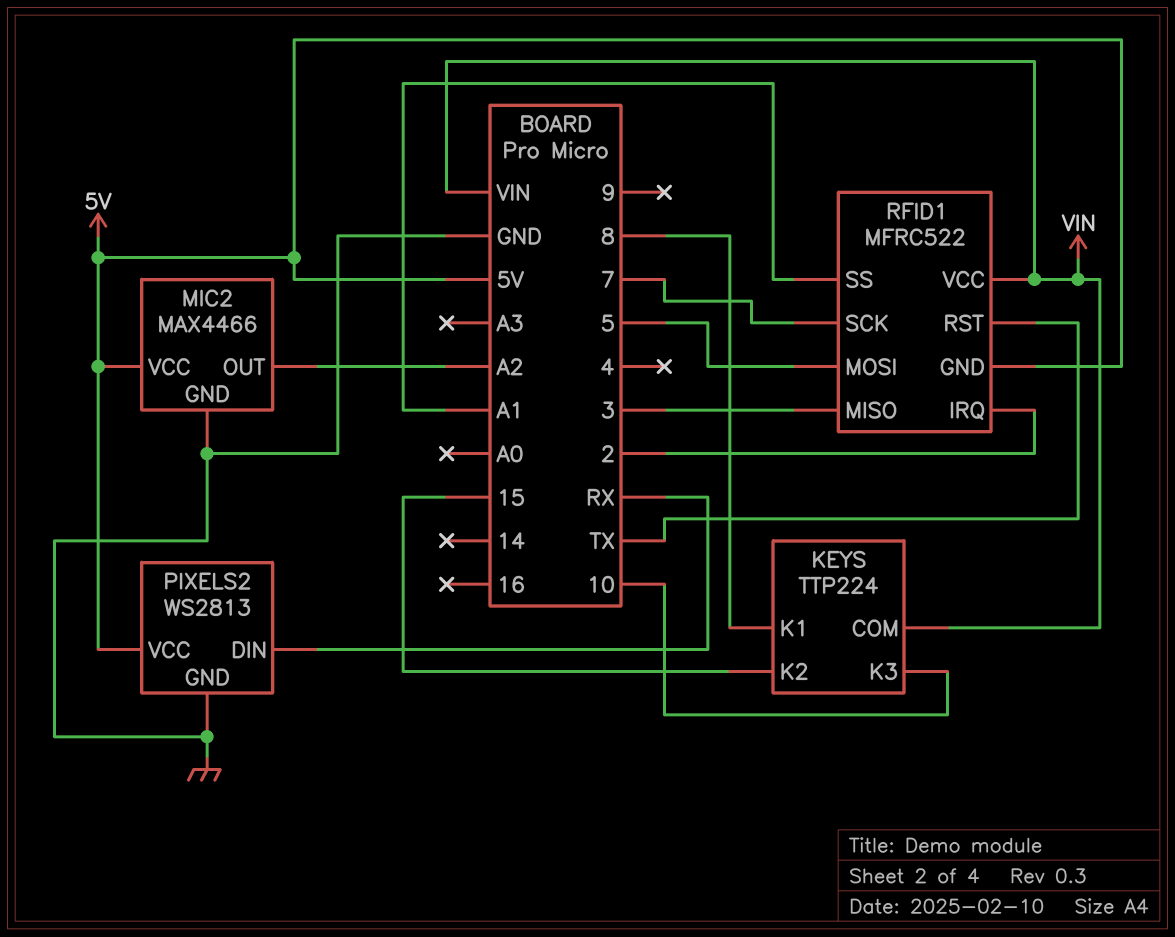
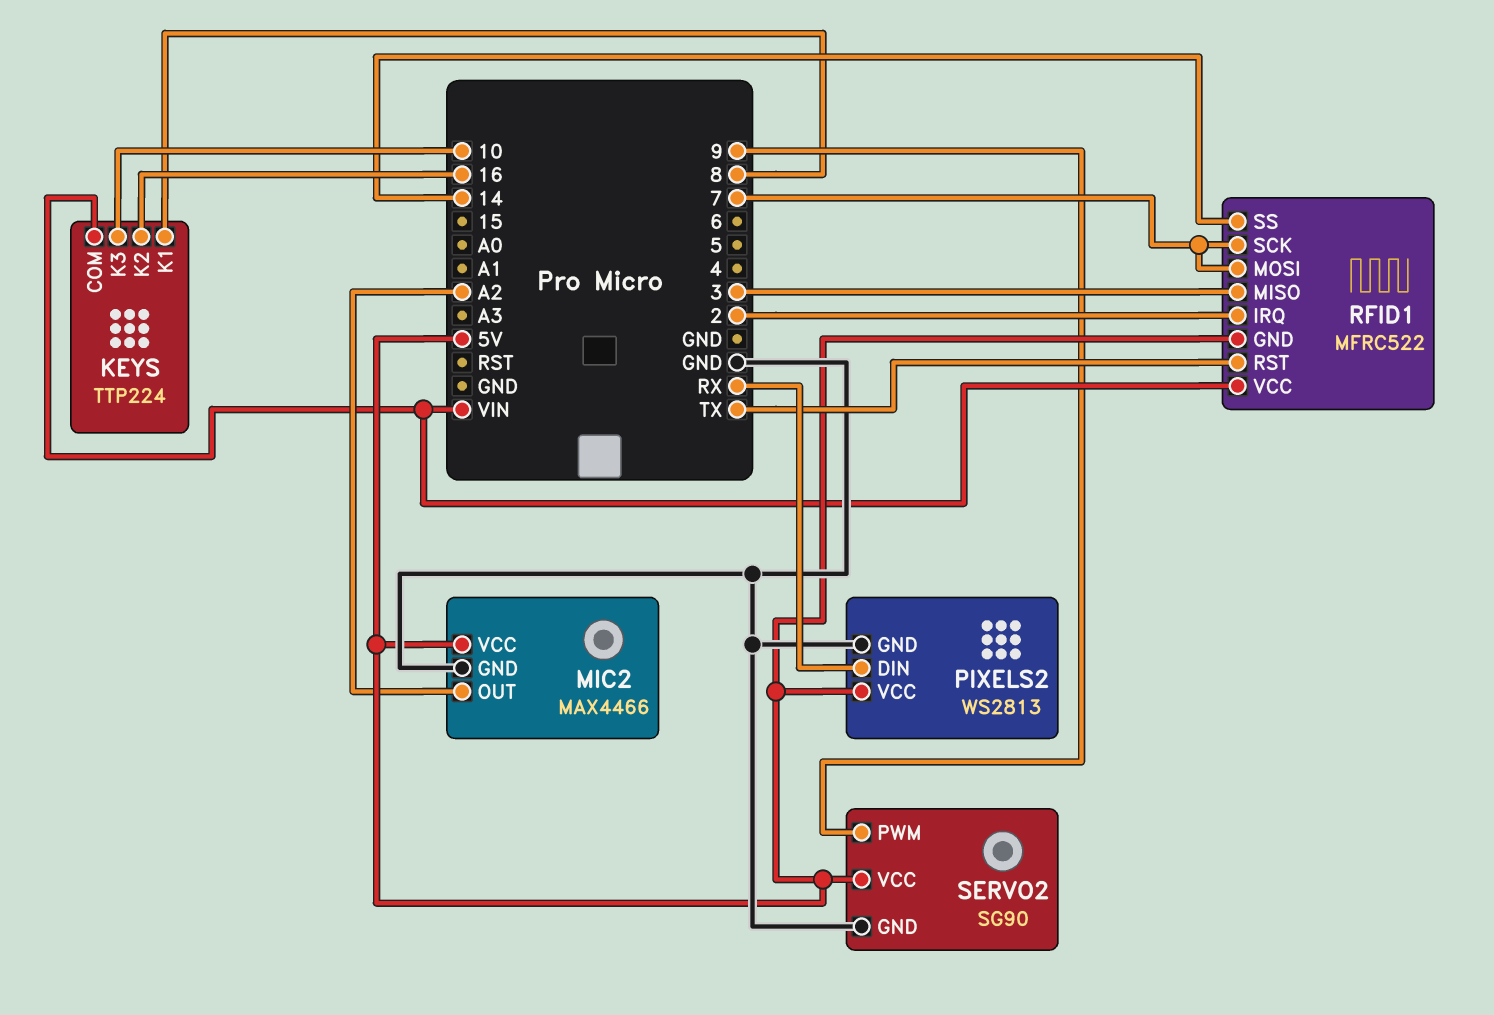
KEYS pin K2: 15 -> 16
RFID1 pin MOSI: 5 -> 7
RFID1 pin SS: A1 -> 14
SERVO2: none -> SG90
SERVO2 pin GND: none -> GND
SERVO2 pin PWM: none -> 9
SERVO2 pin VCC: none -> 5V

